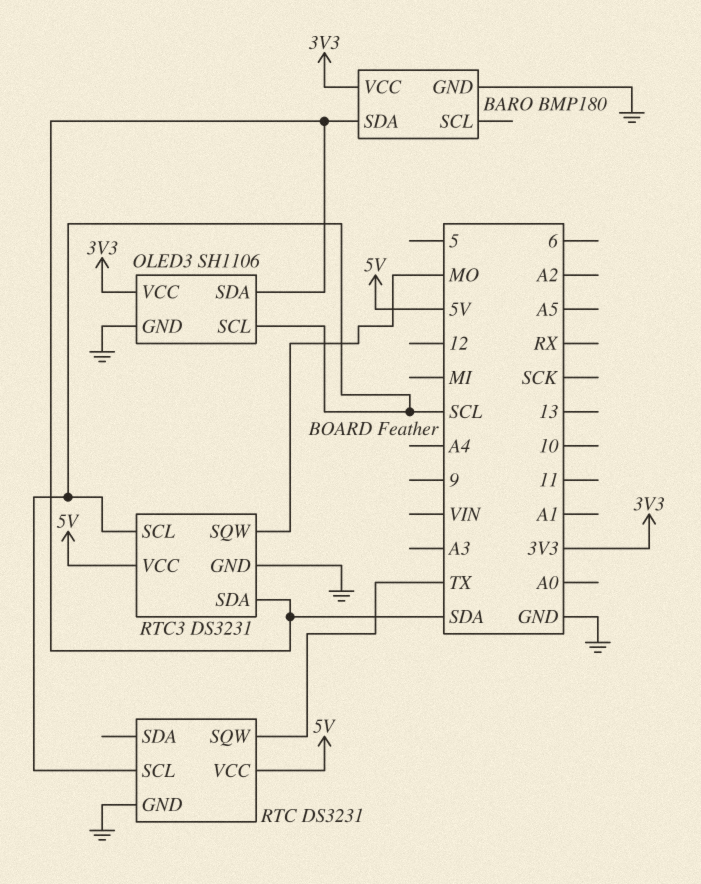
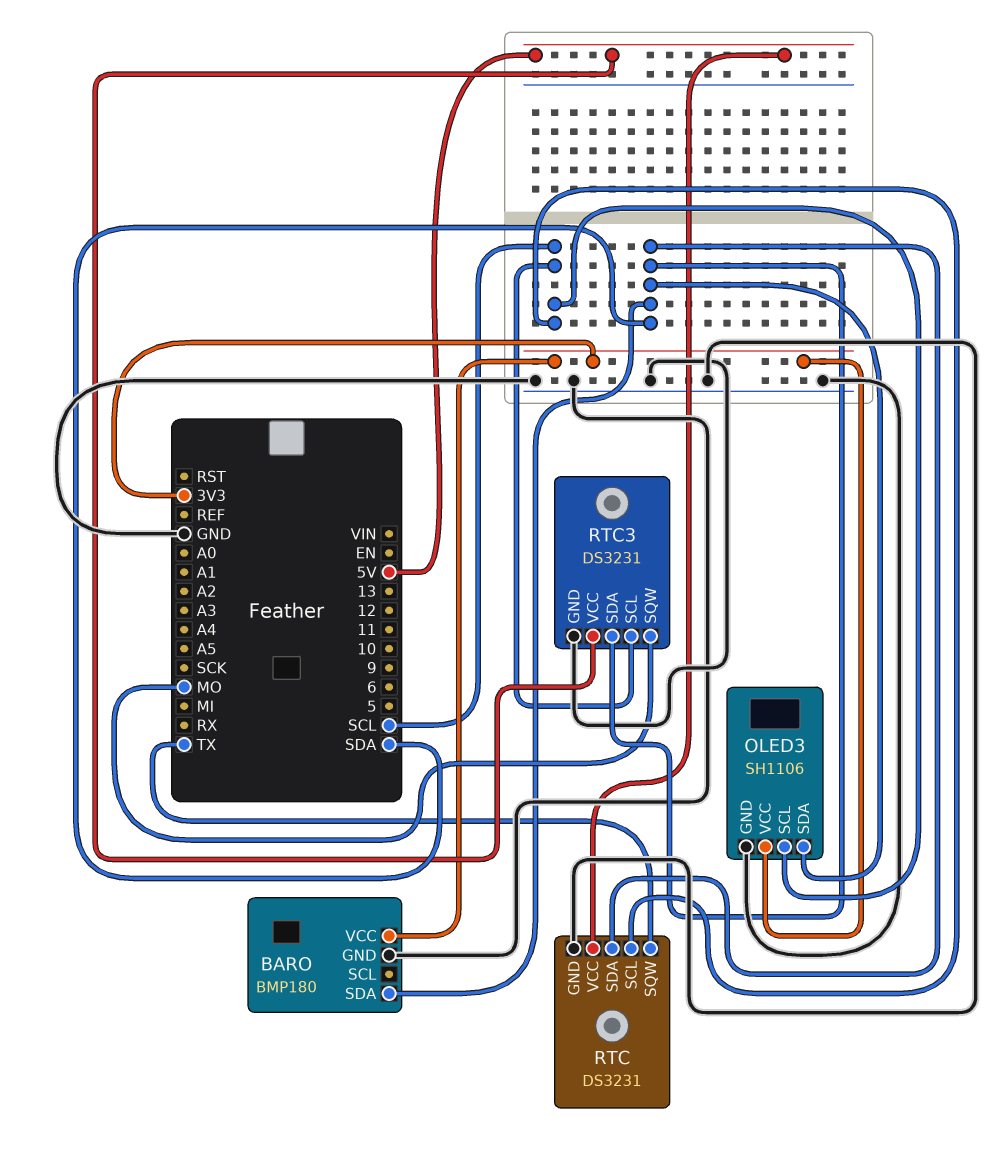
RTC pin SDA: none -> SDA

